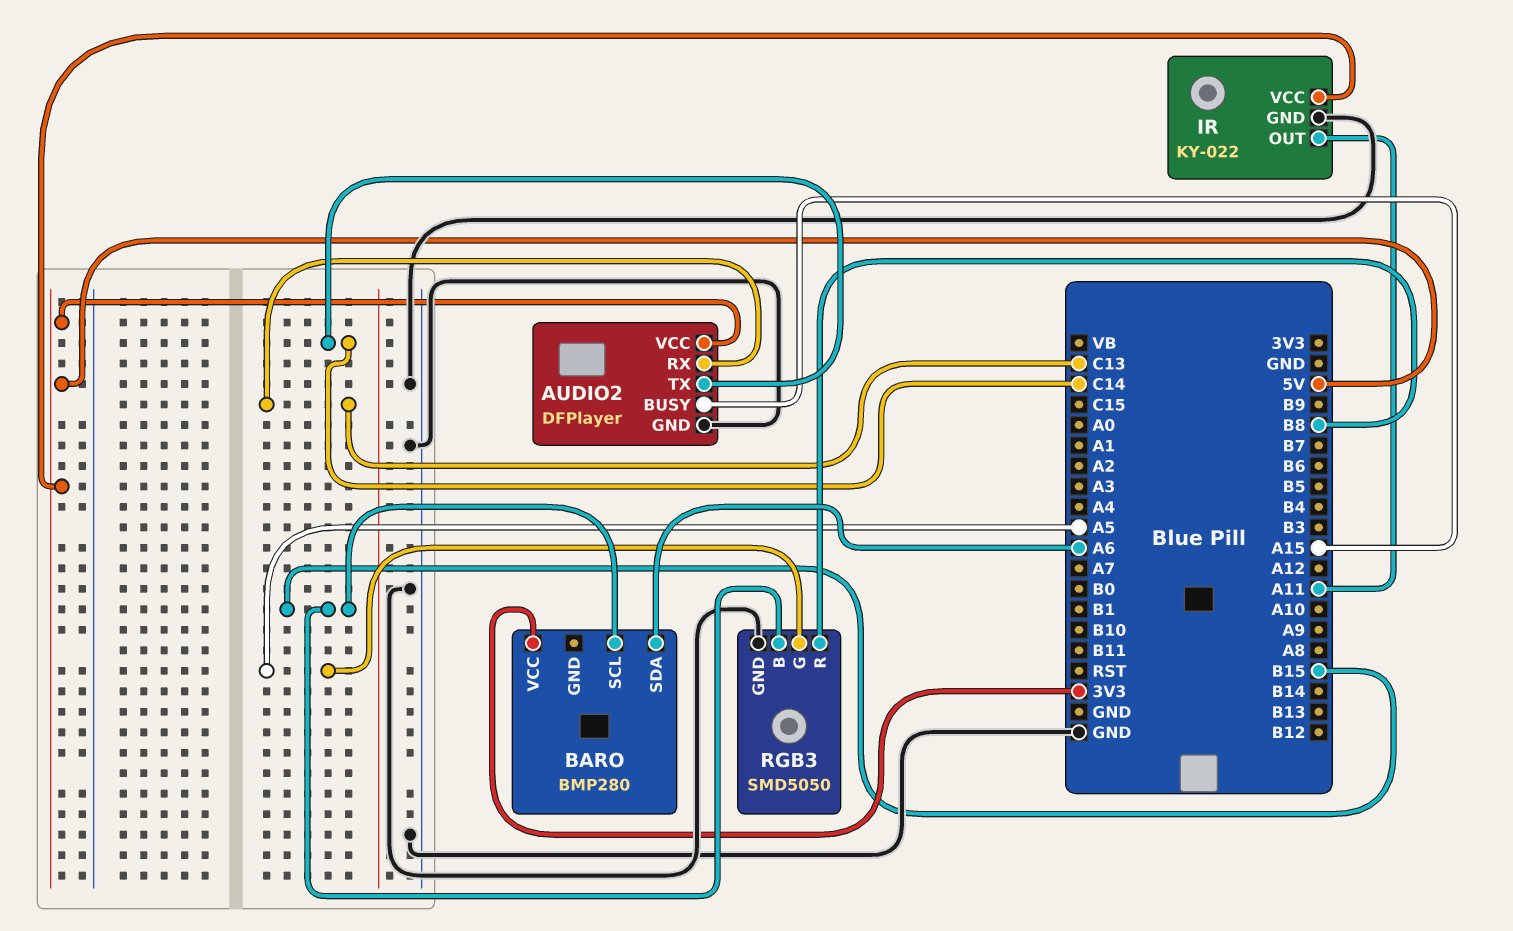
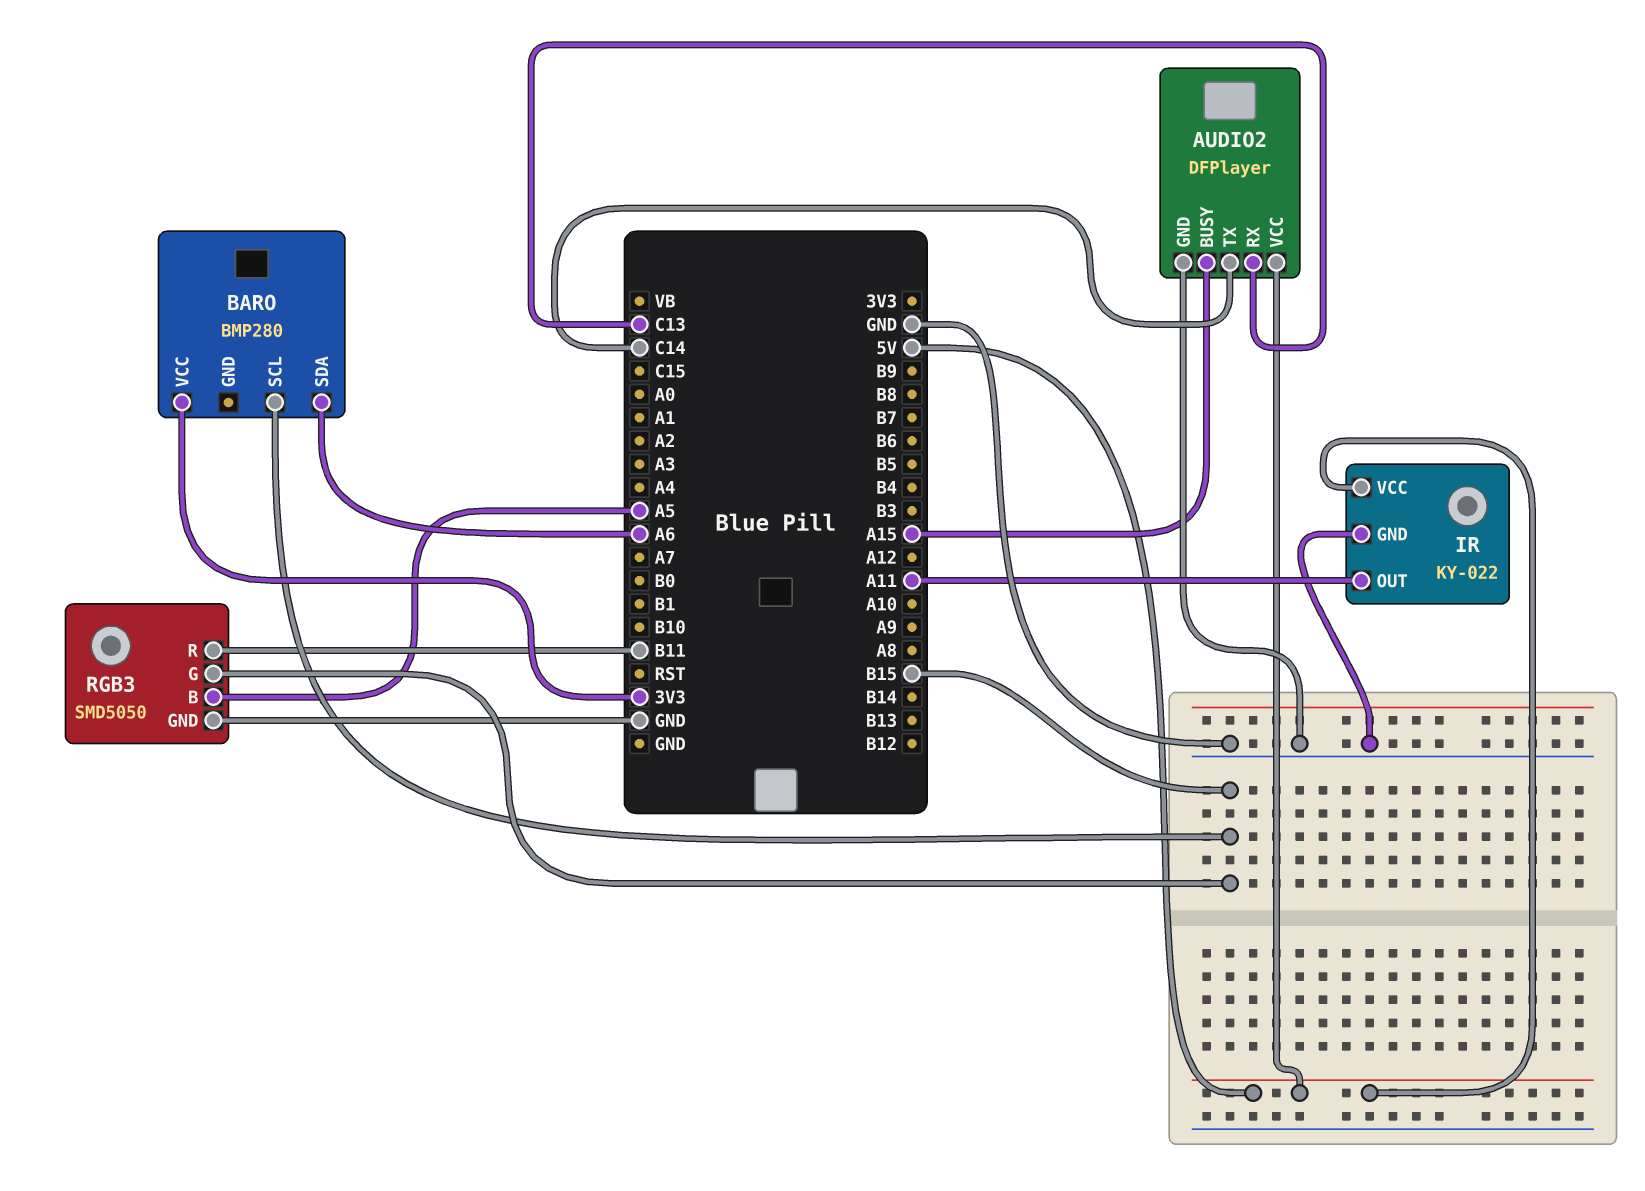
RGB3 pin B: B15 -> A5
RGB3 pin G: A5 -> B15
RGB3 pin R: B8 -> B11

